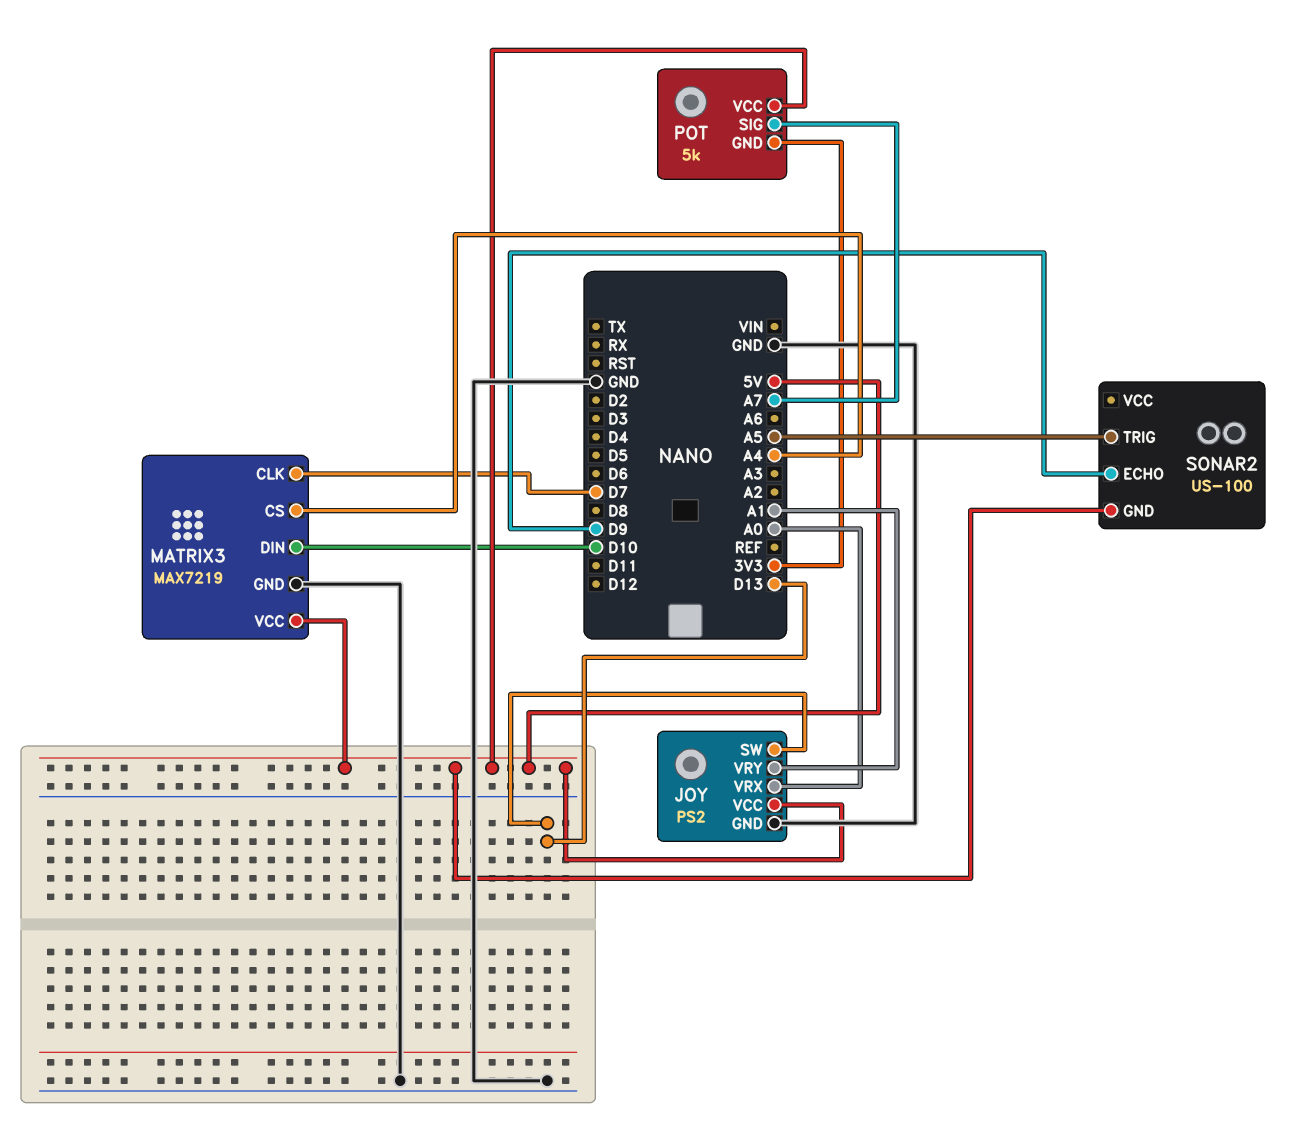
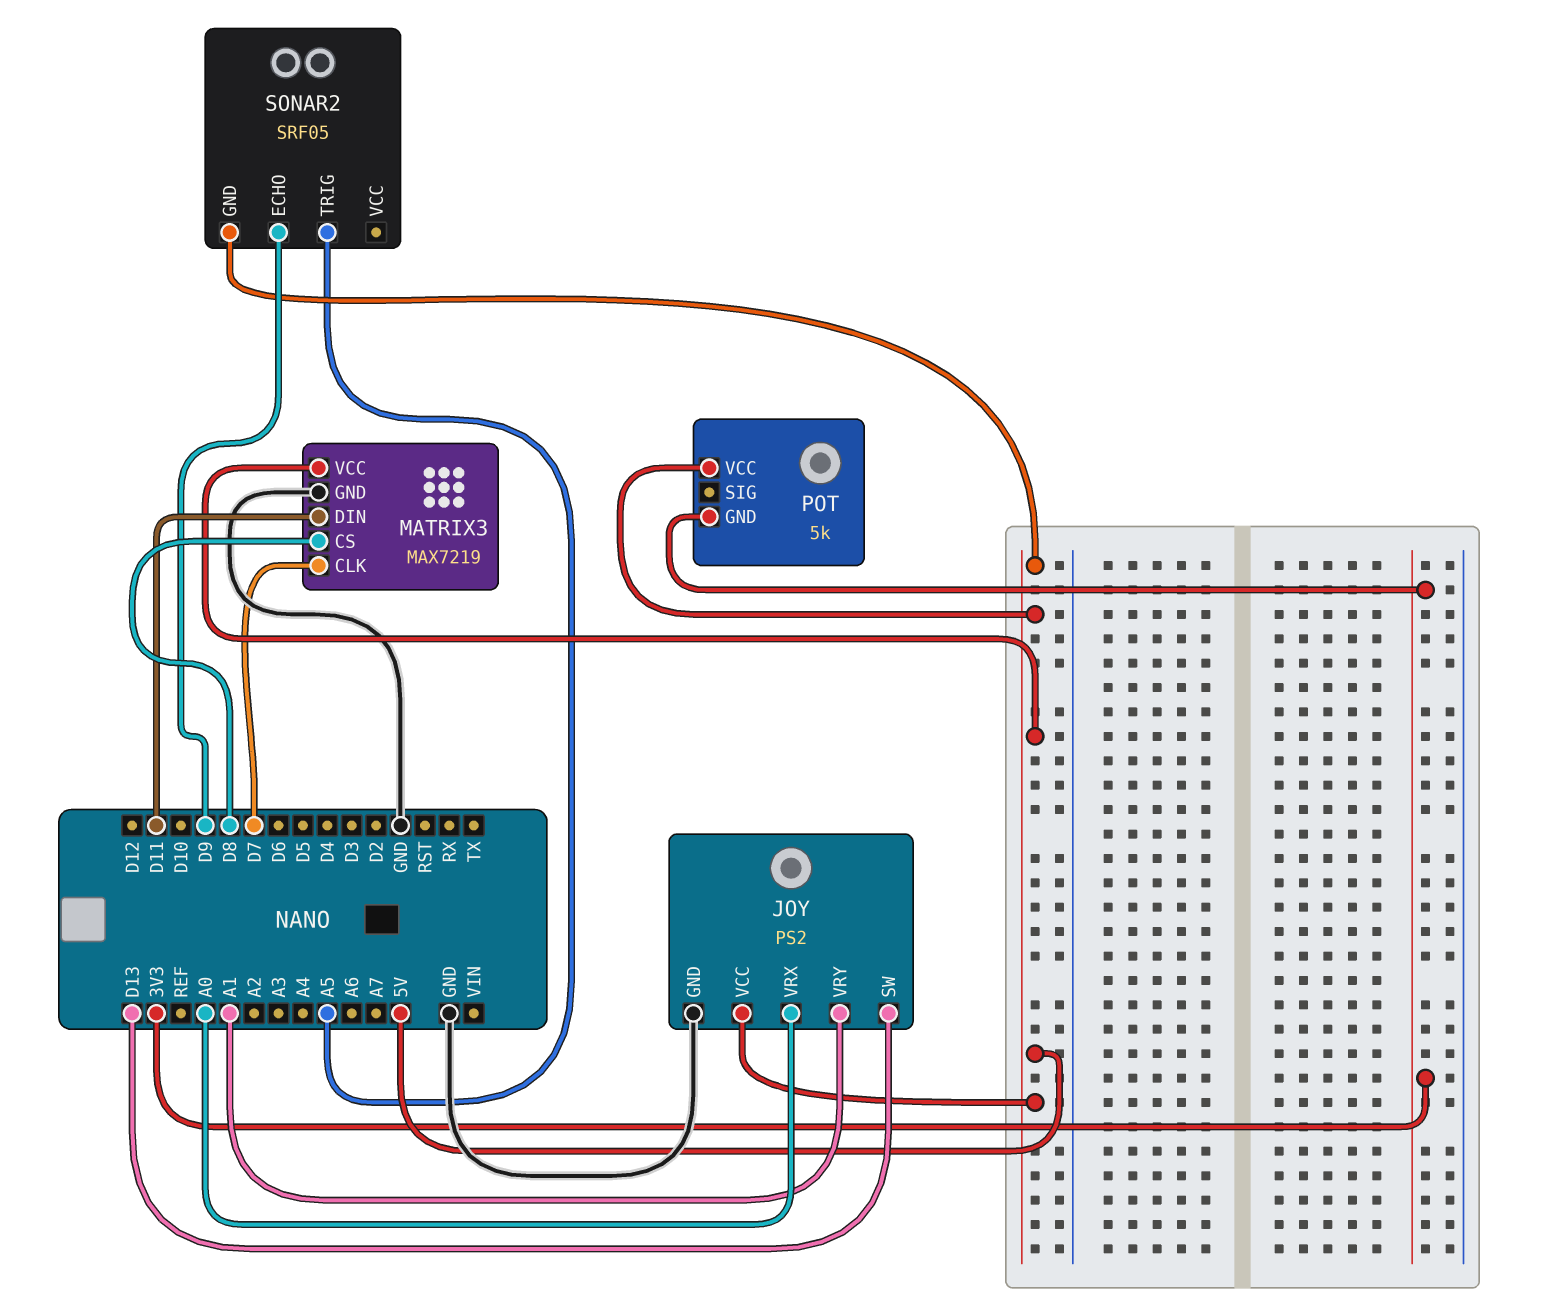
MATRIX3 pin CS: A4 -> D8
MATRIX3 pin DIN: D10 -> D11
POT pin SIG: A7 -> none
SONAR2: US-100 -> SRF05

